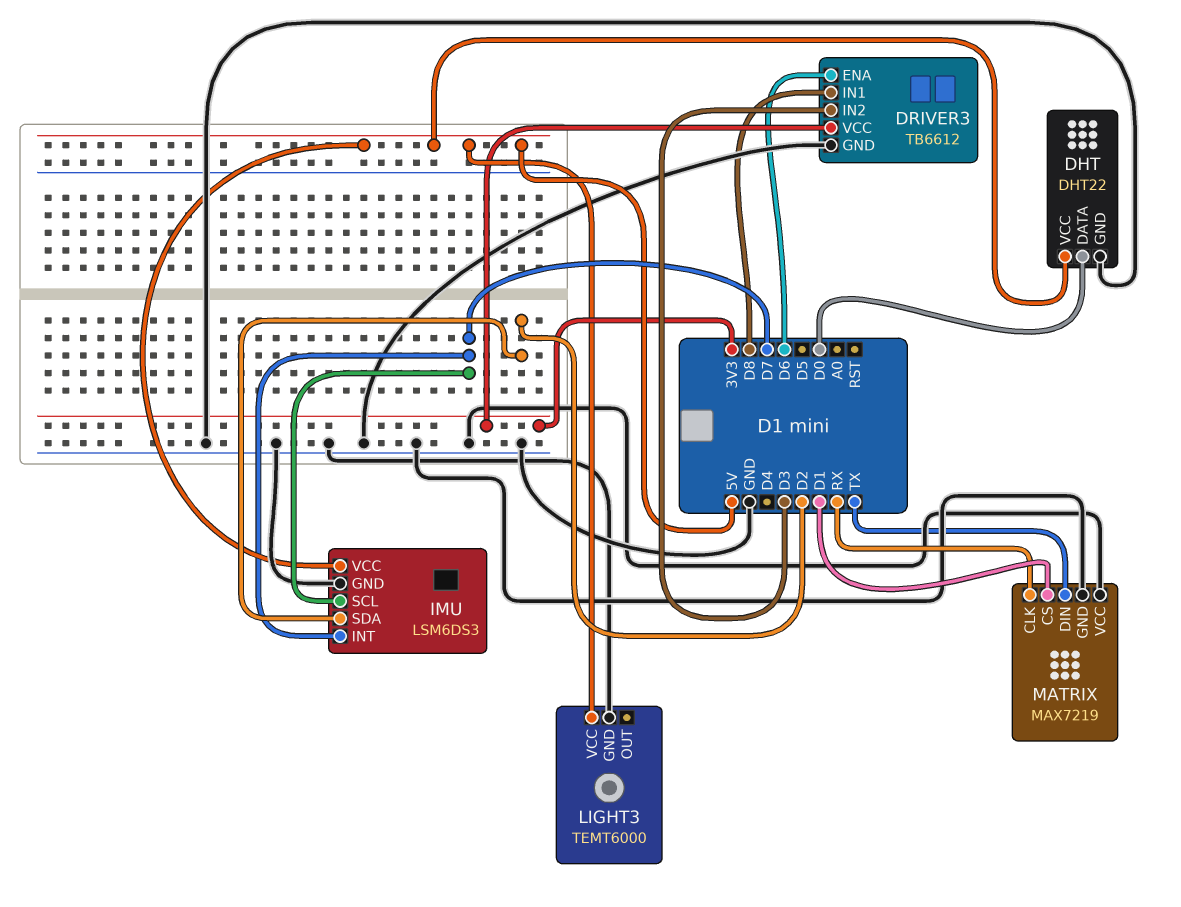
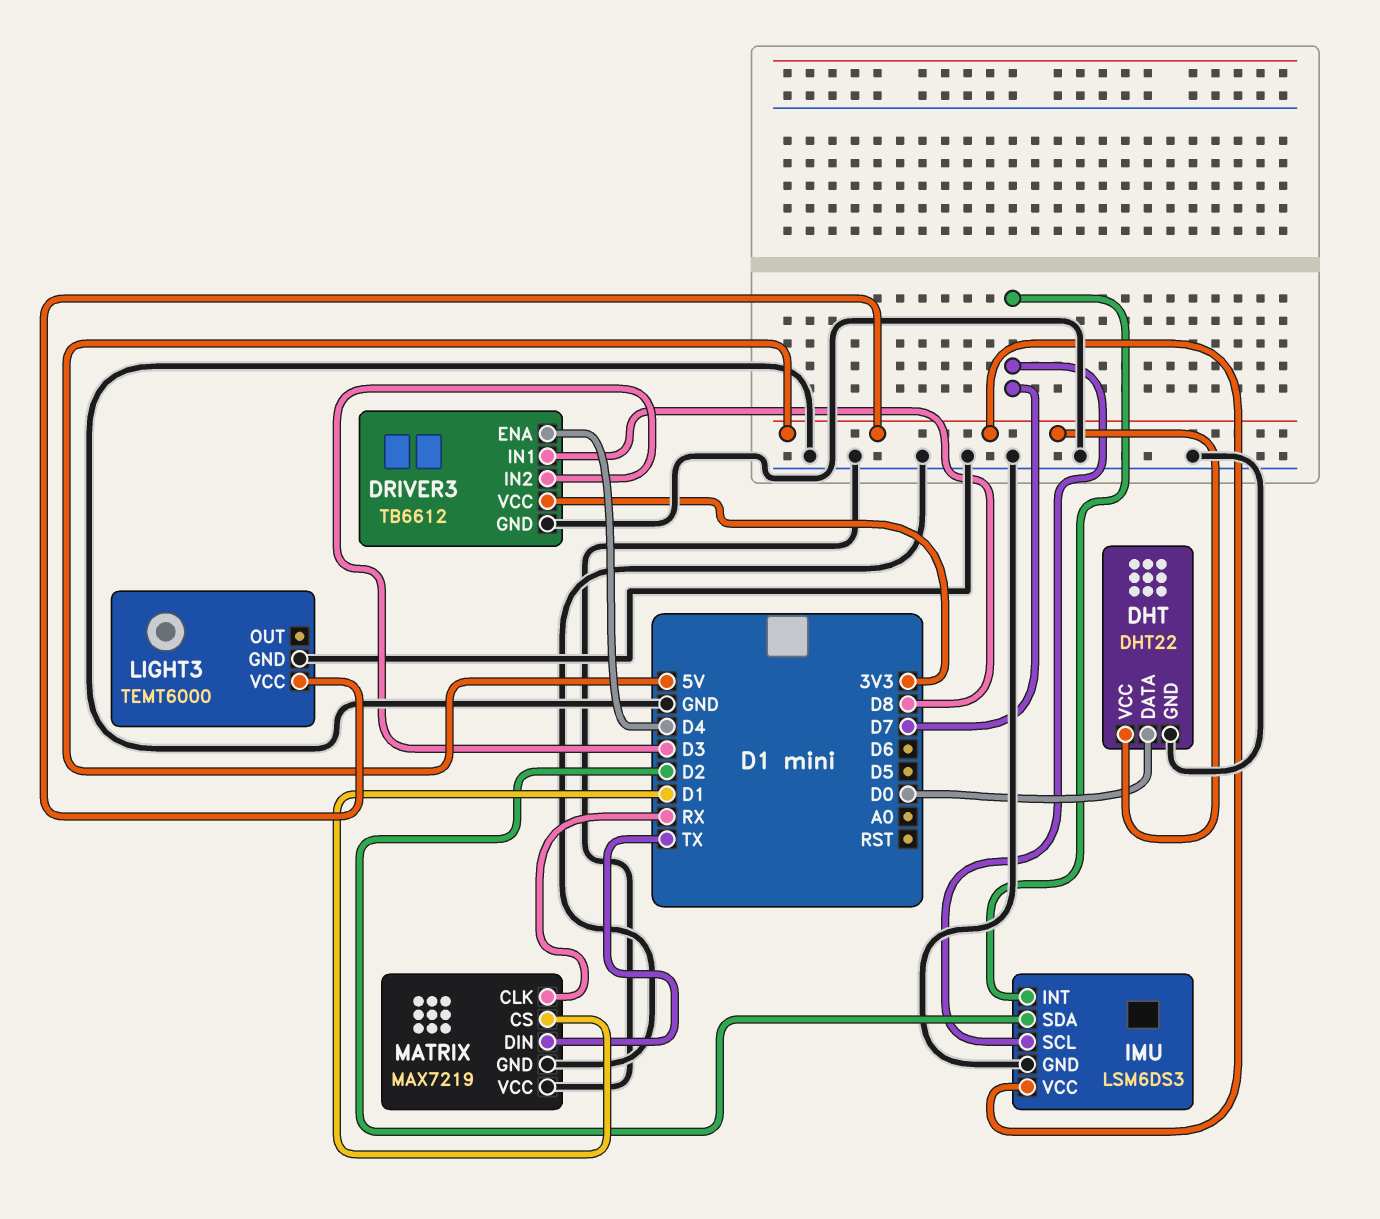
DRIVER3 pin ENA: D6 -> D4

